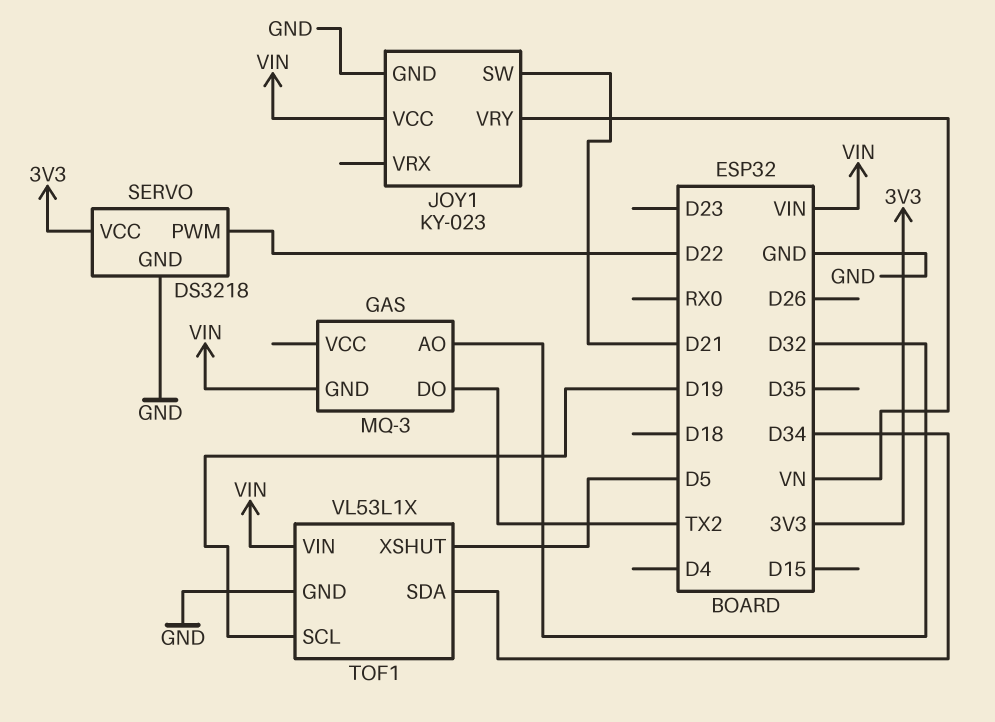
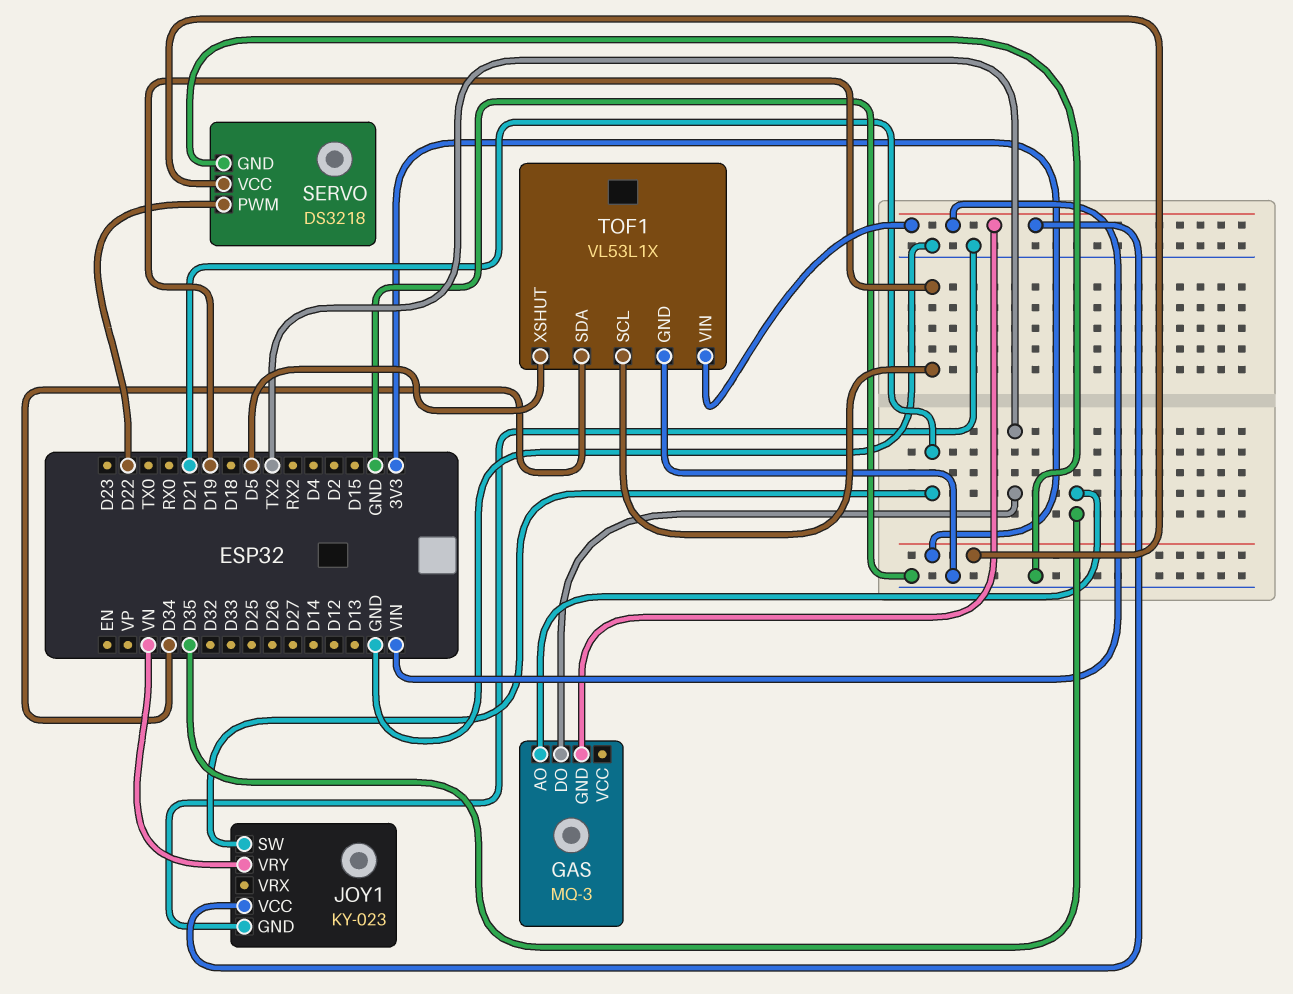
GAS pin AO: D32 -> D35

